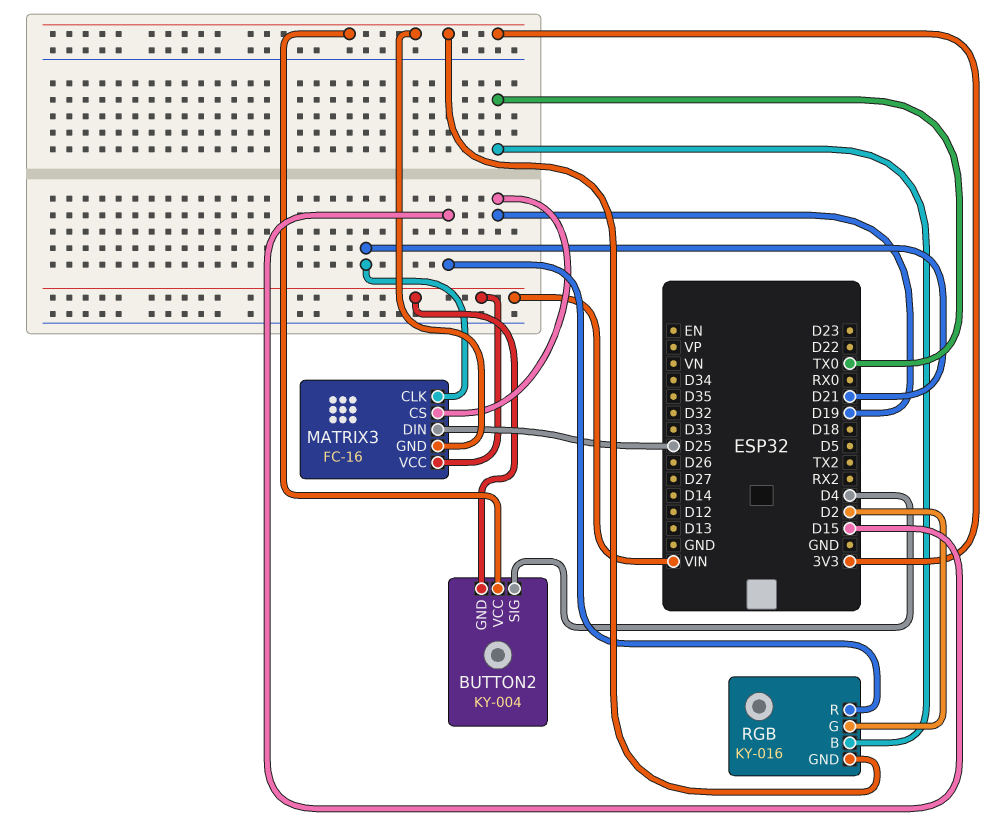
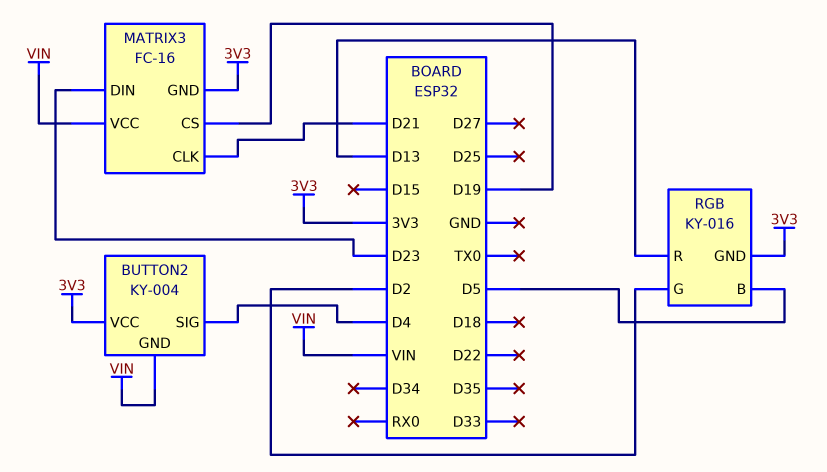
MATRIX3 pin DIN: D25 -> D23
RGB pin B: TX0 -> D5
RGB pin R: D15 -> D13

